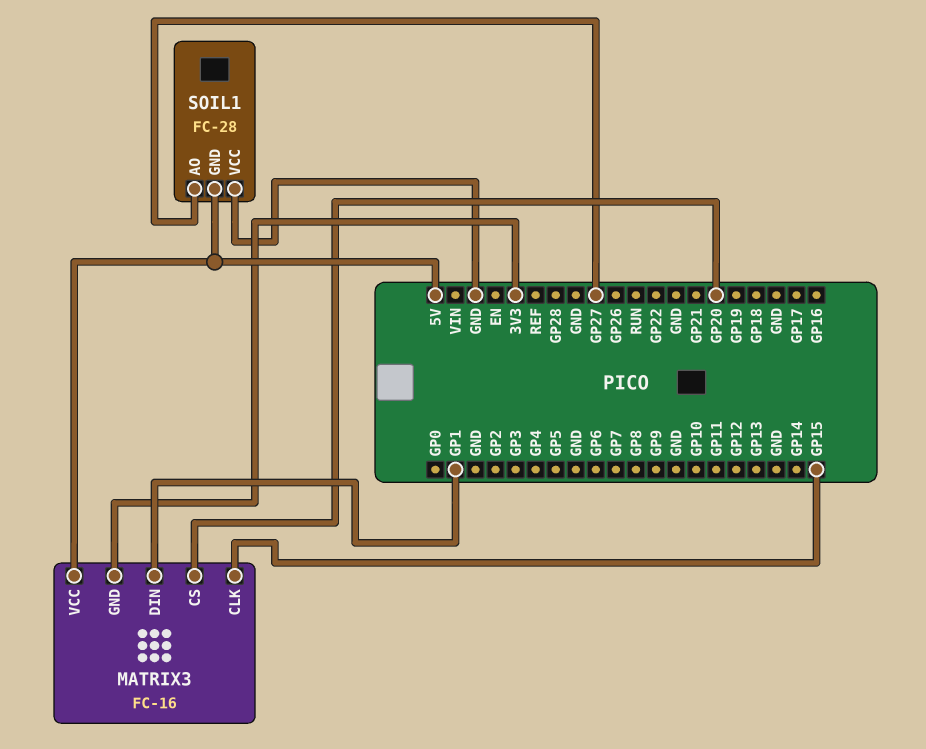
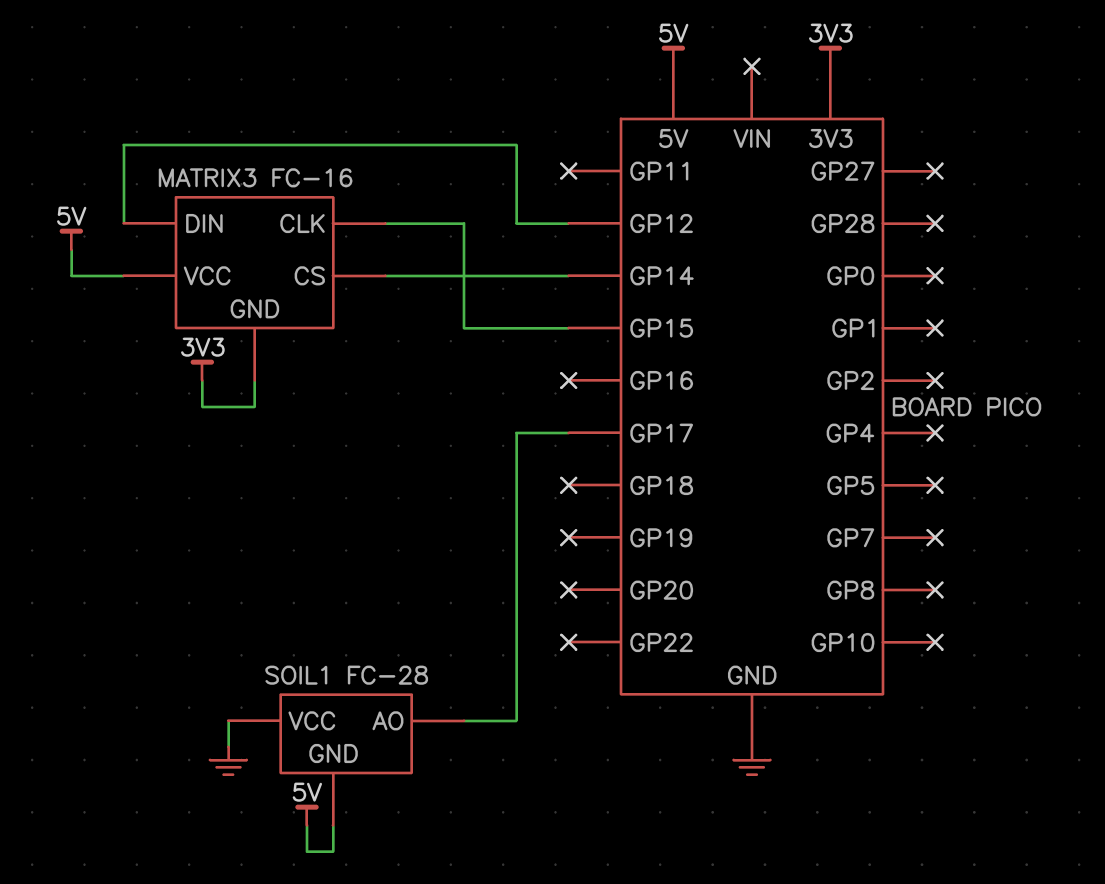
MATRIX3 pin CS: GP20 -> GP14
MATRIX3 pin DIN: GP1 -> GP12
SOIL1 pin AO: GP27 -> GP17

